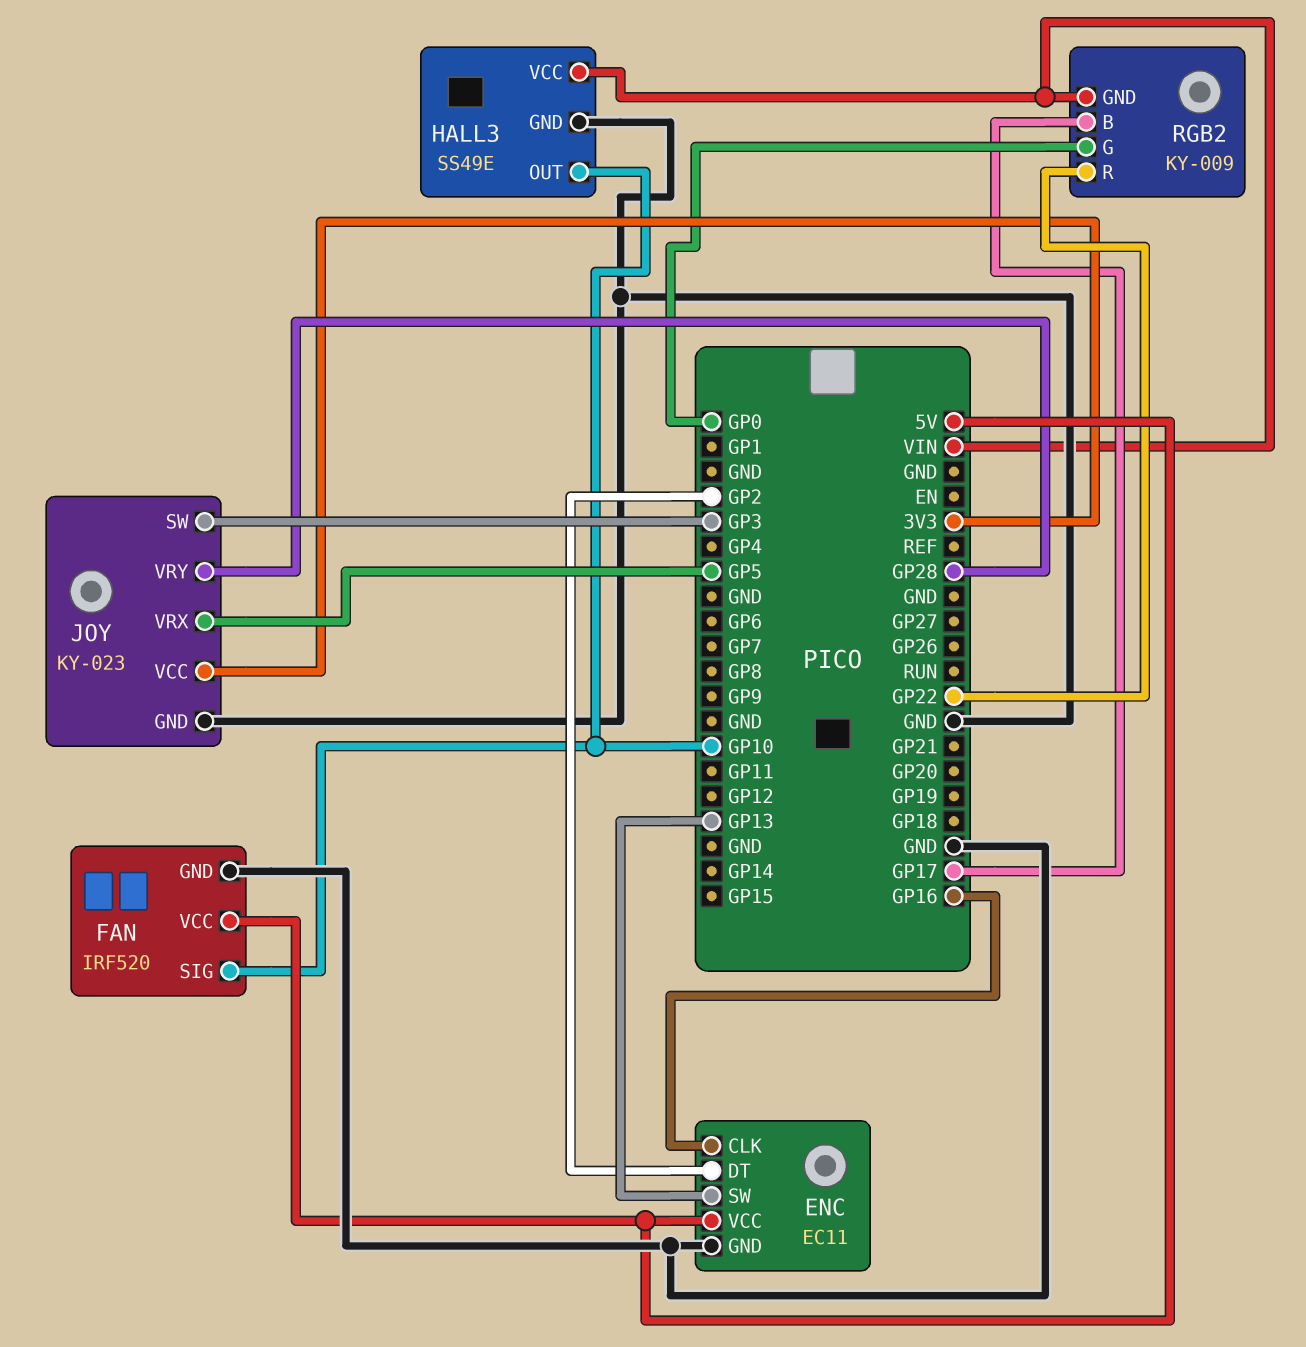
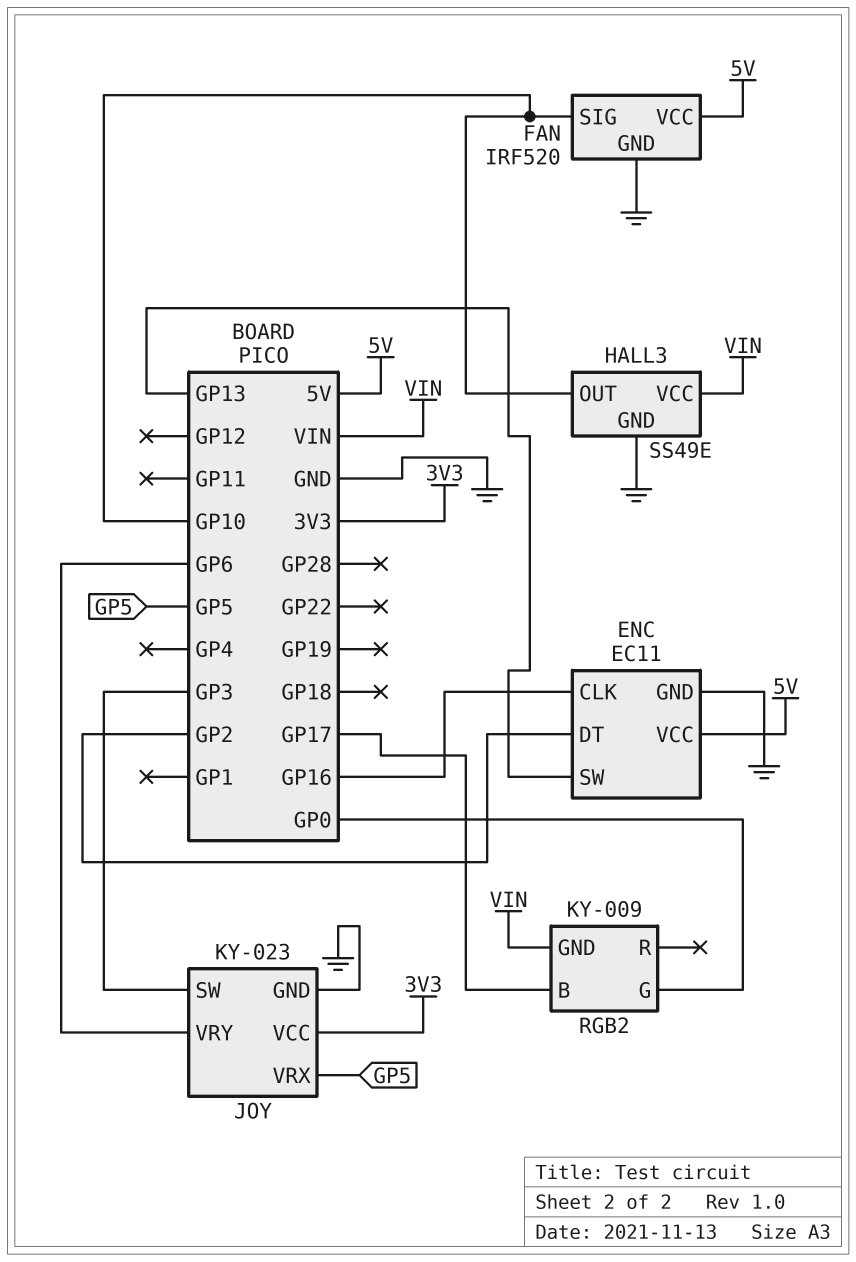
JOY pin VRY: GP28 -> GP6
RGB2 pin R: GP22 -> none

